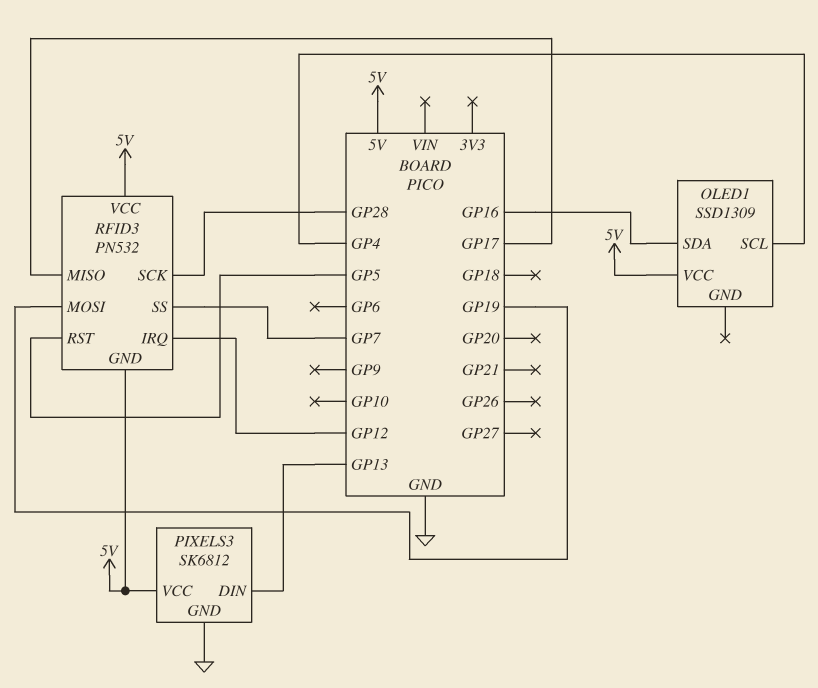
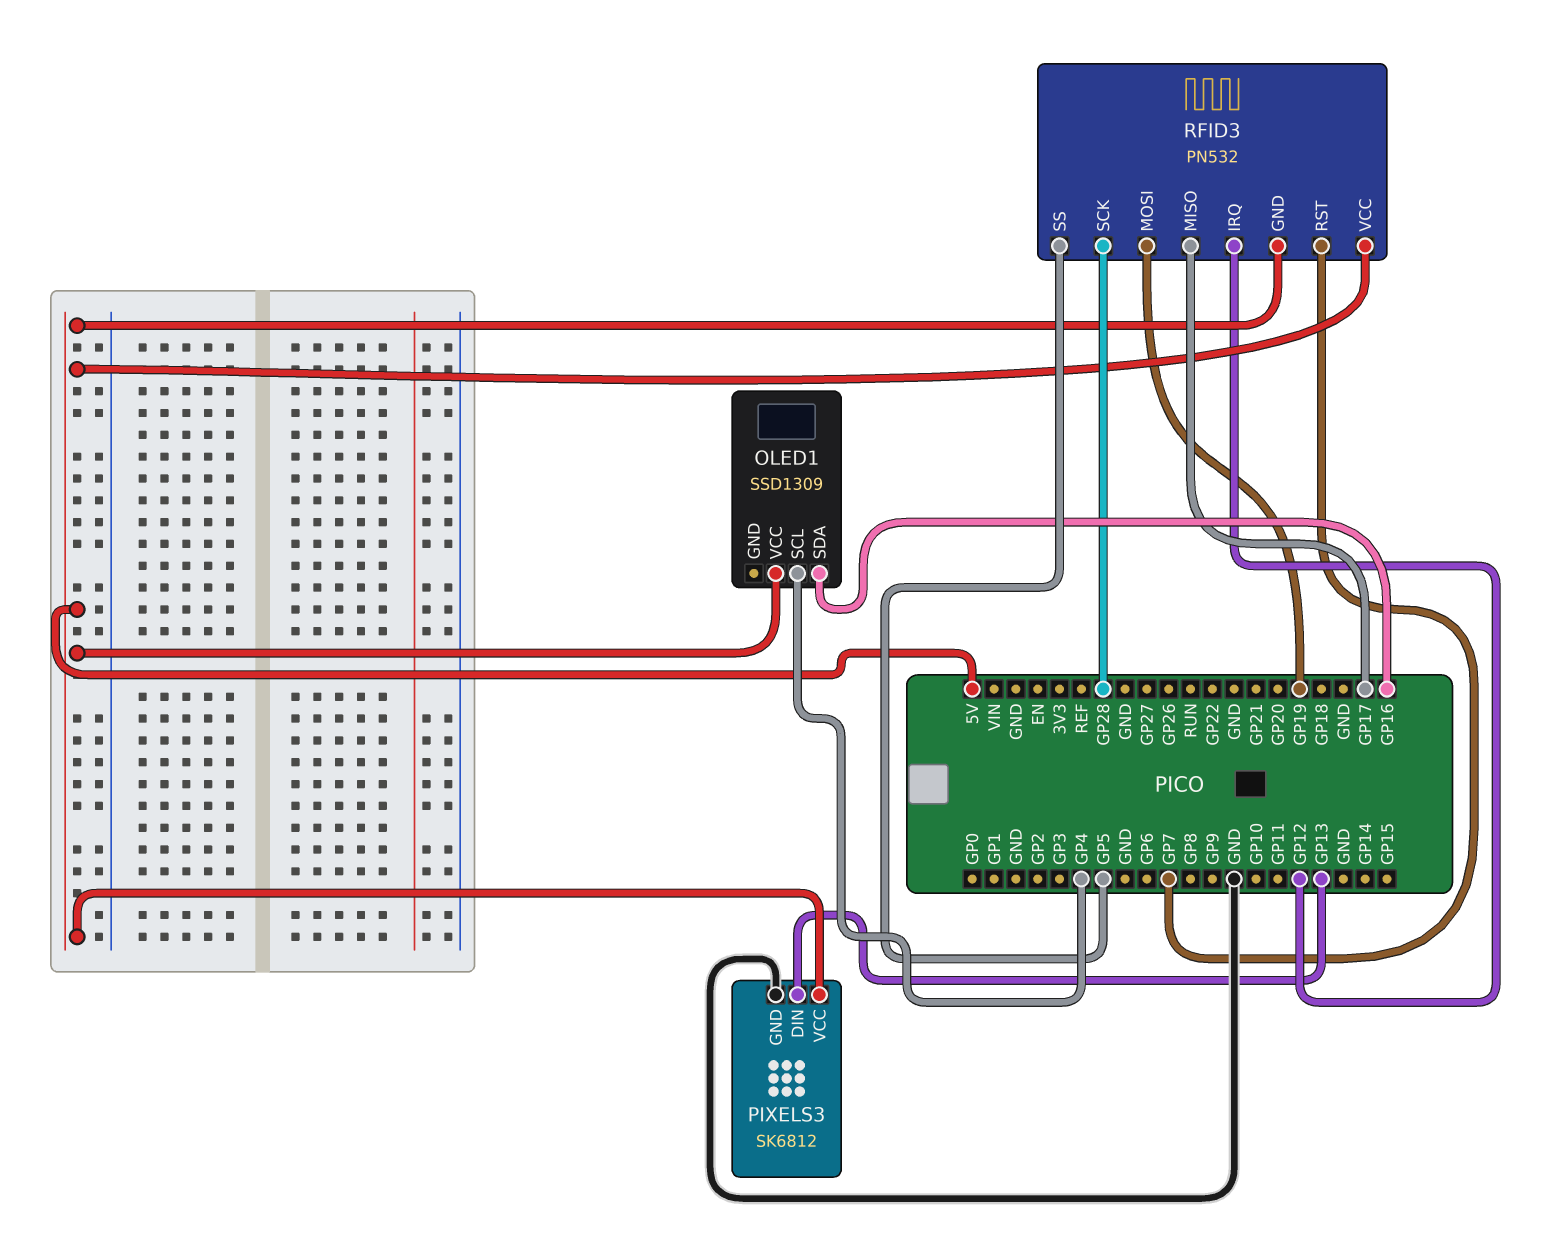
RFID3 pin RST: GP5 -> GP7
RFID3 pin SS: GP7 -> GP5

